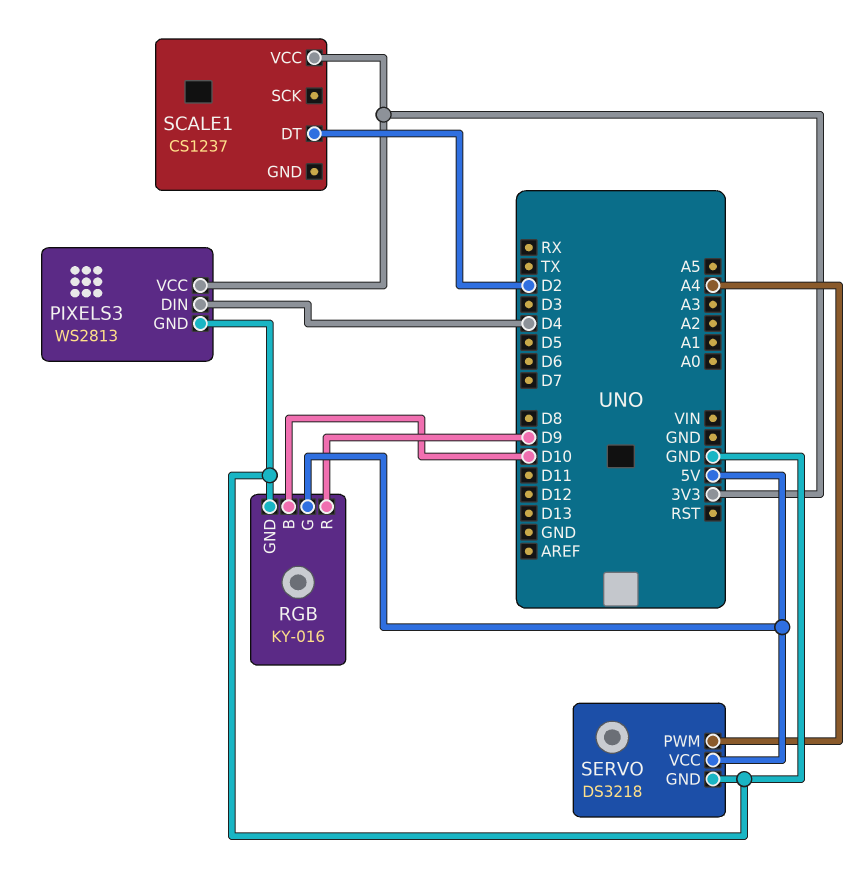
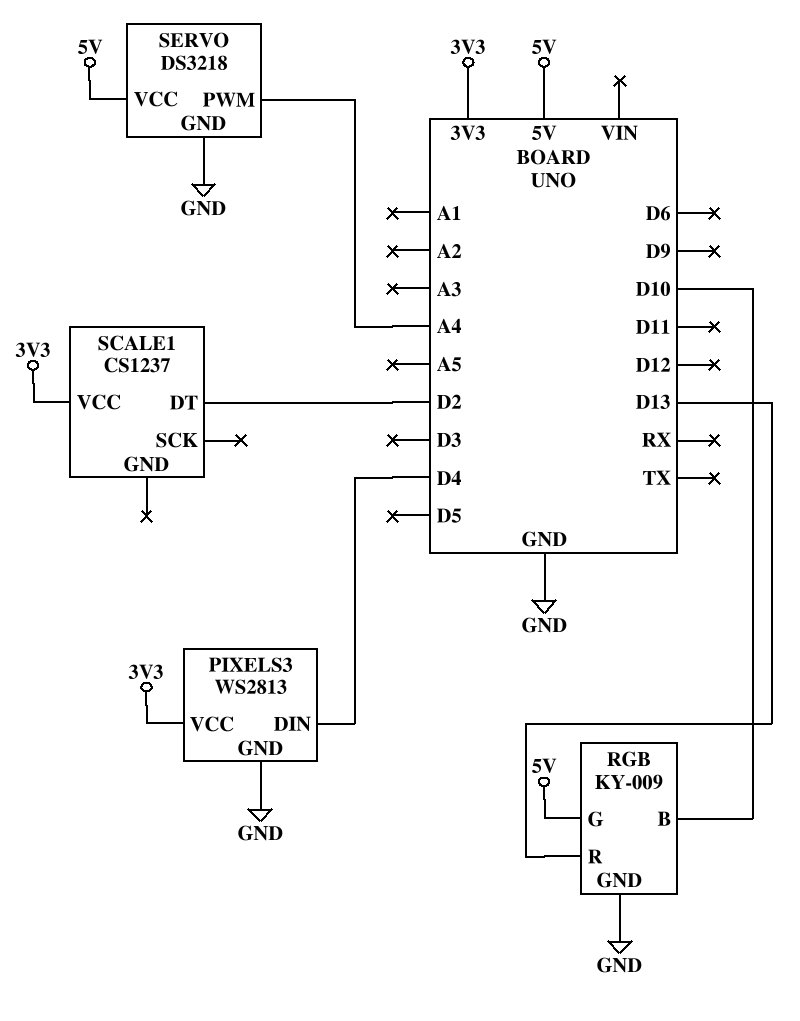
RGB: KY-016 -> KY-009
RGB pin R: D9 -> D13

